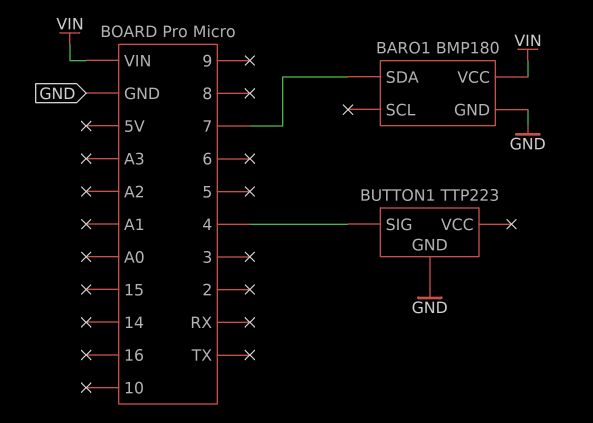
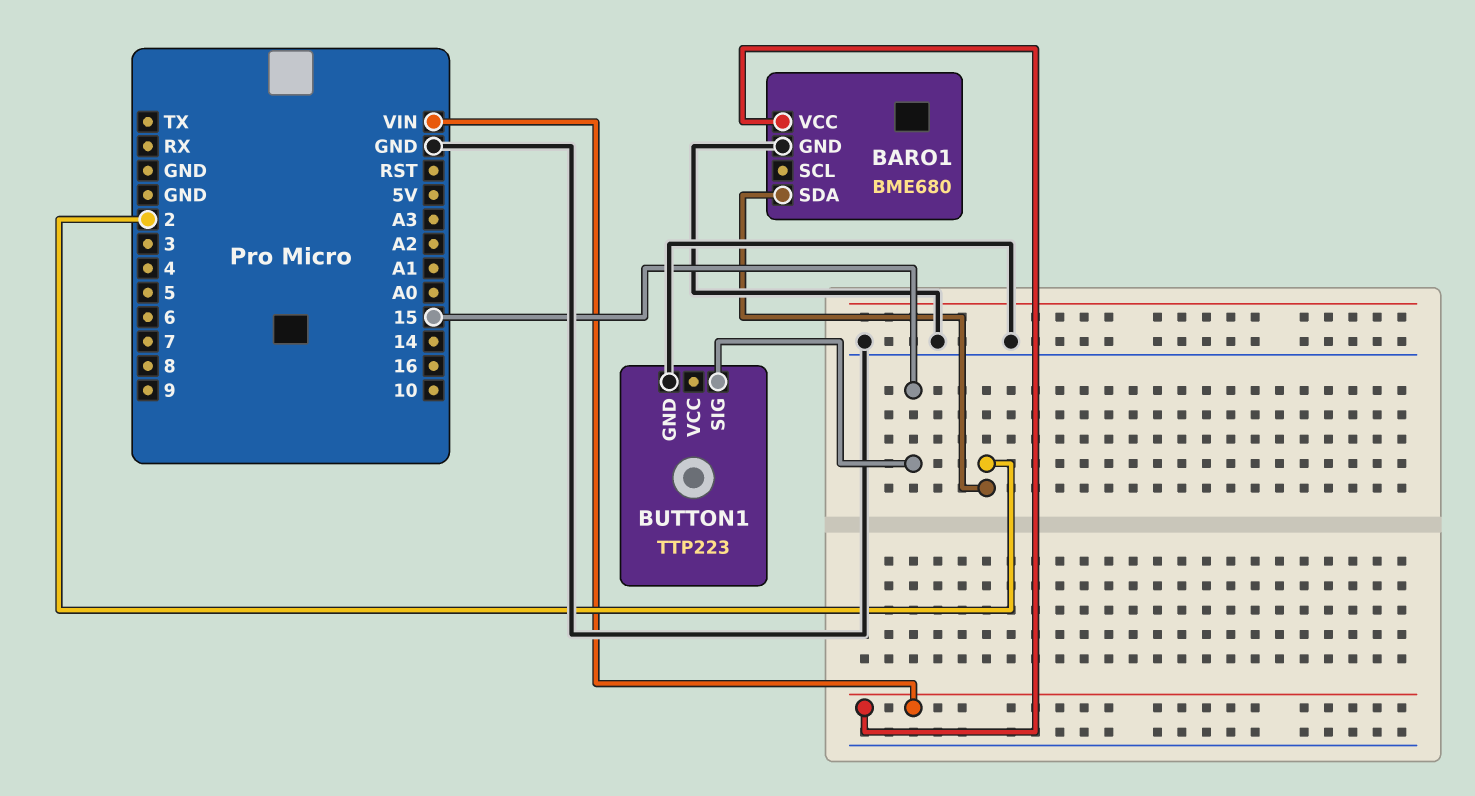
BARO1: BMP180 -> BME680
BARO1 pin SDA: 7 -> 2
BUTTON1 pin SIG: 4 -> 15

